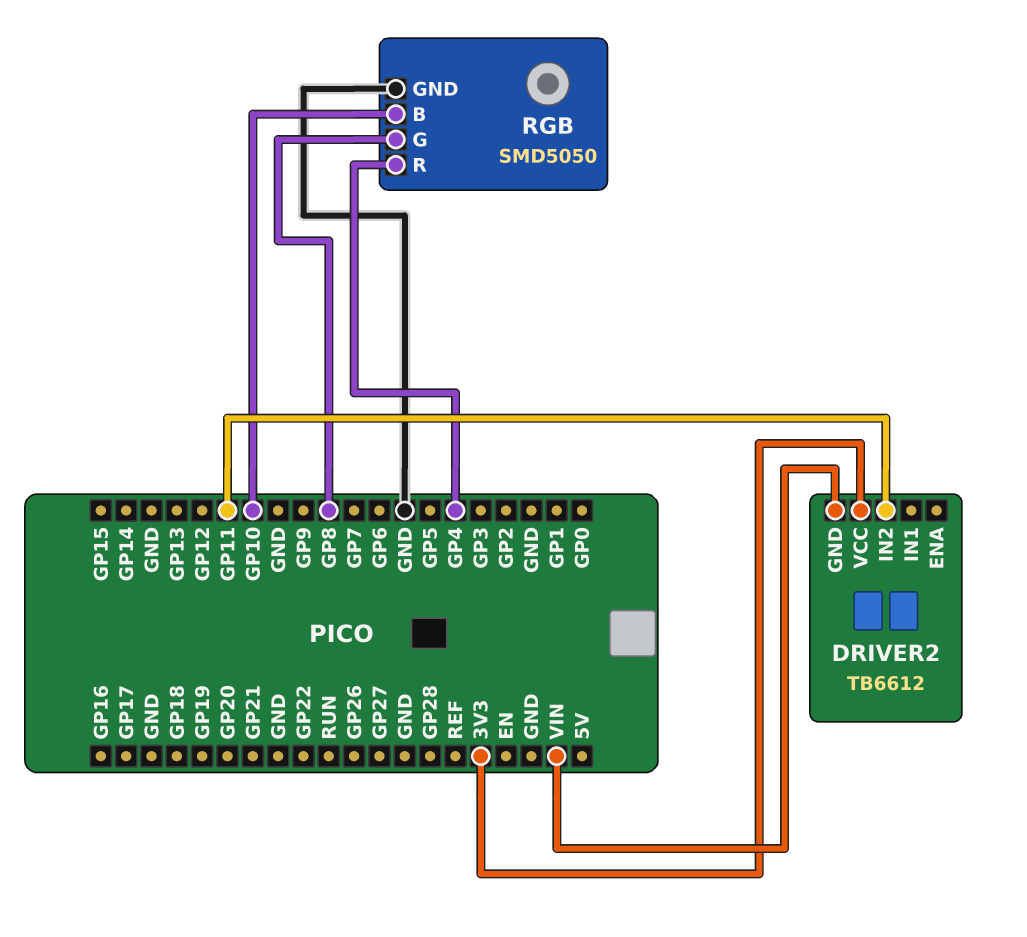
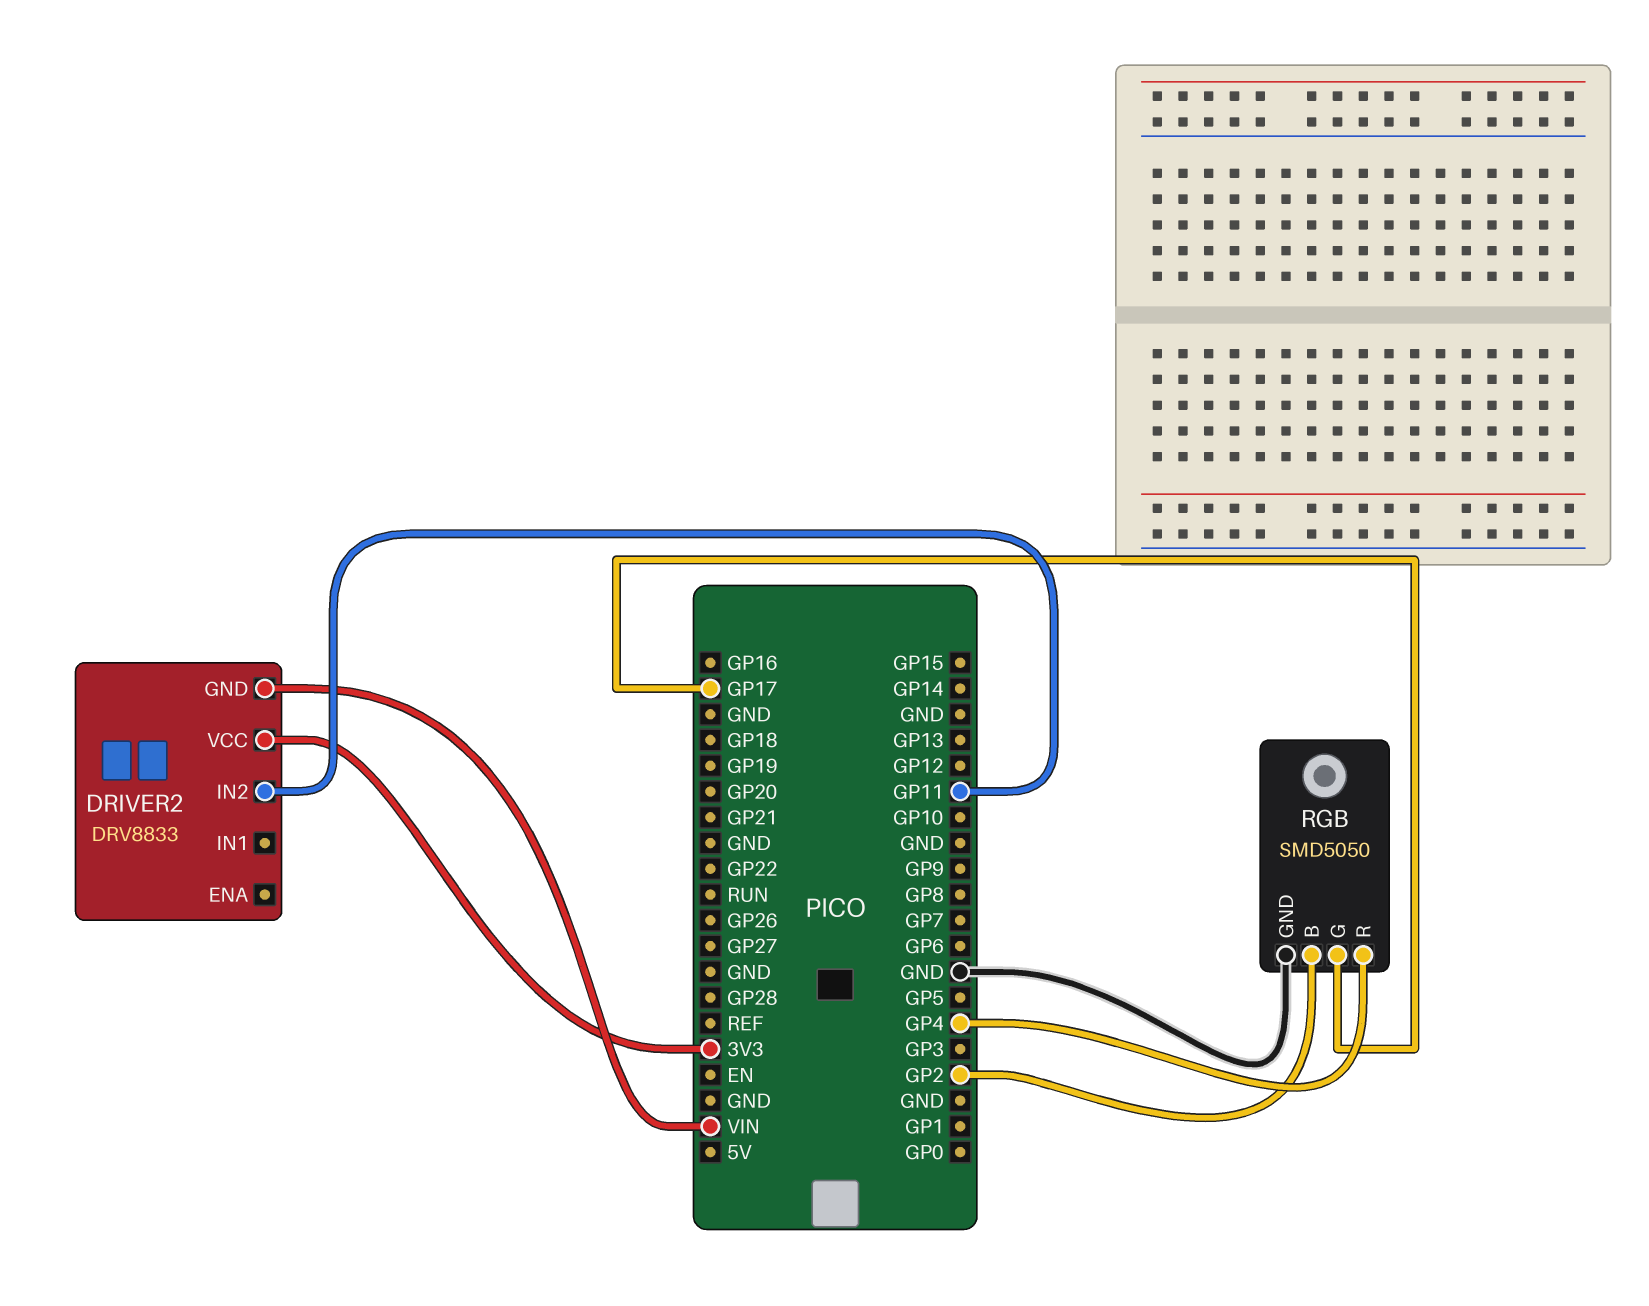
DRIVER2: TB6612 -> DRV8833
RGB pin B: GP10 -> GP2
RGB pin G: GP8 -> GP17

